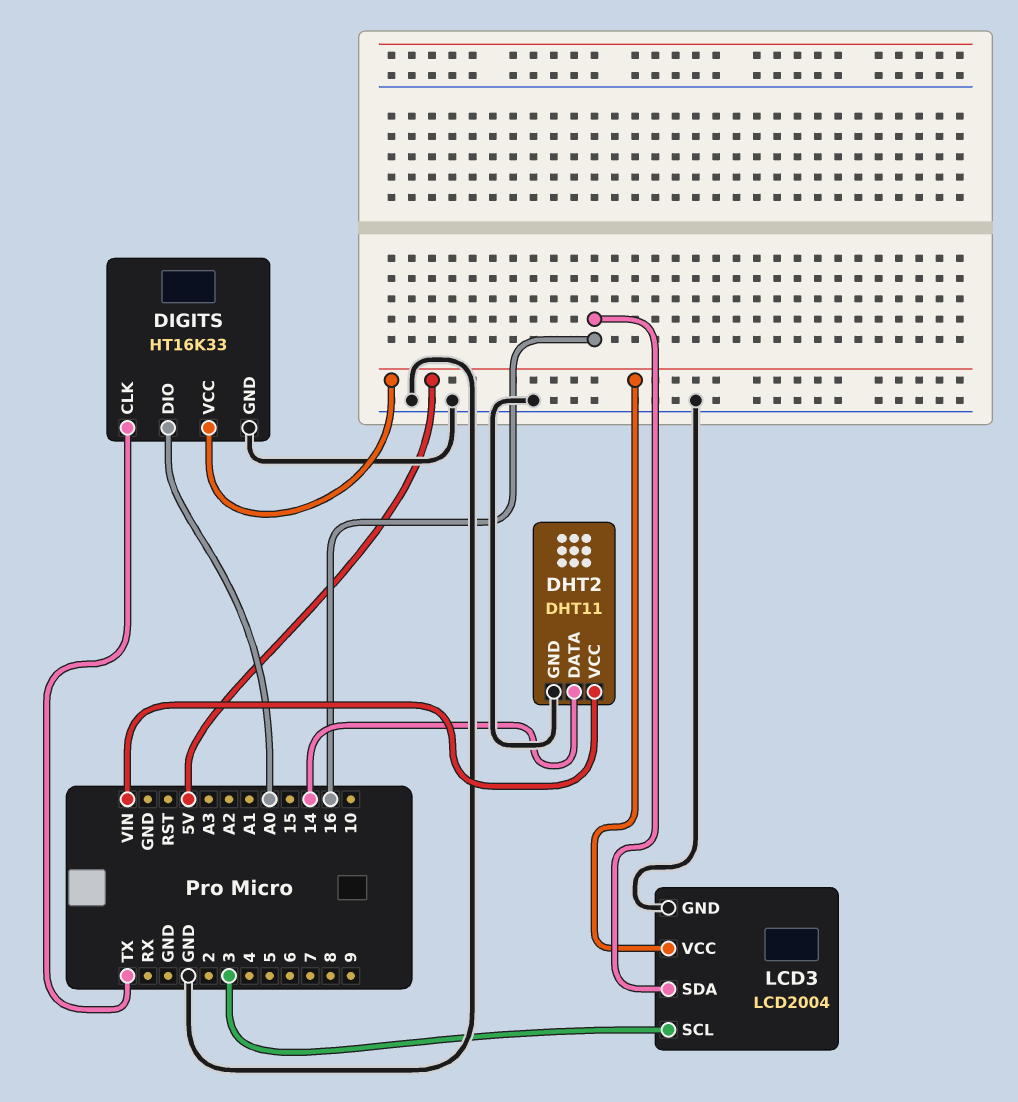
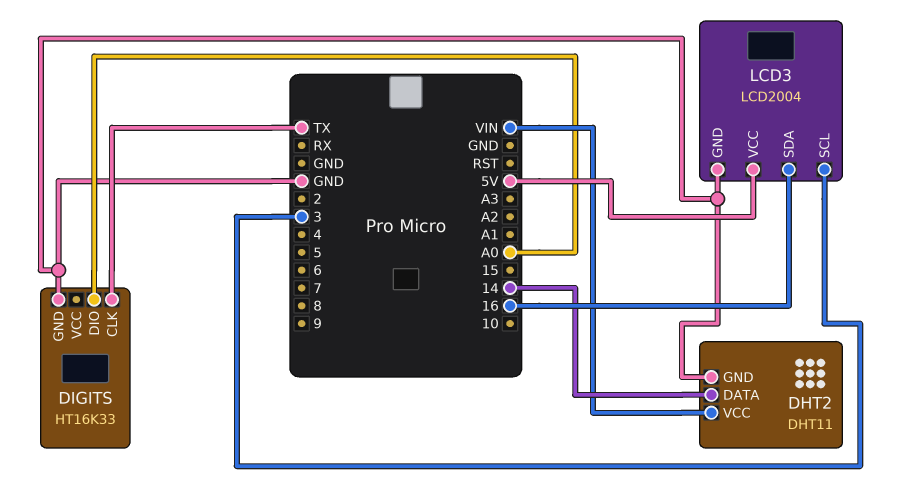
DIGITS pin VCC: 5V -> none

